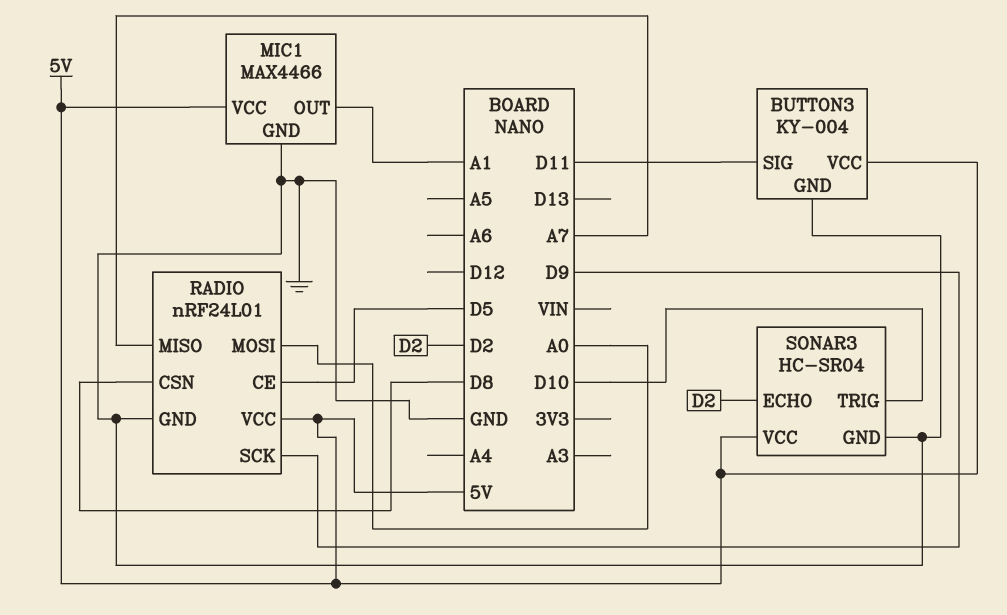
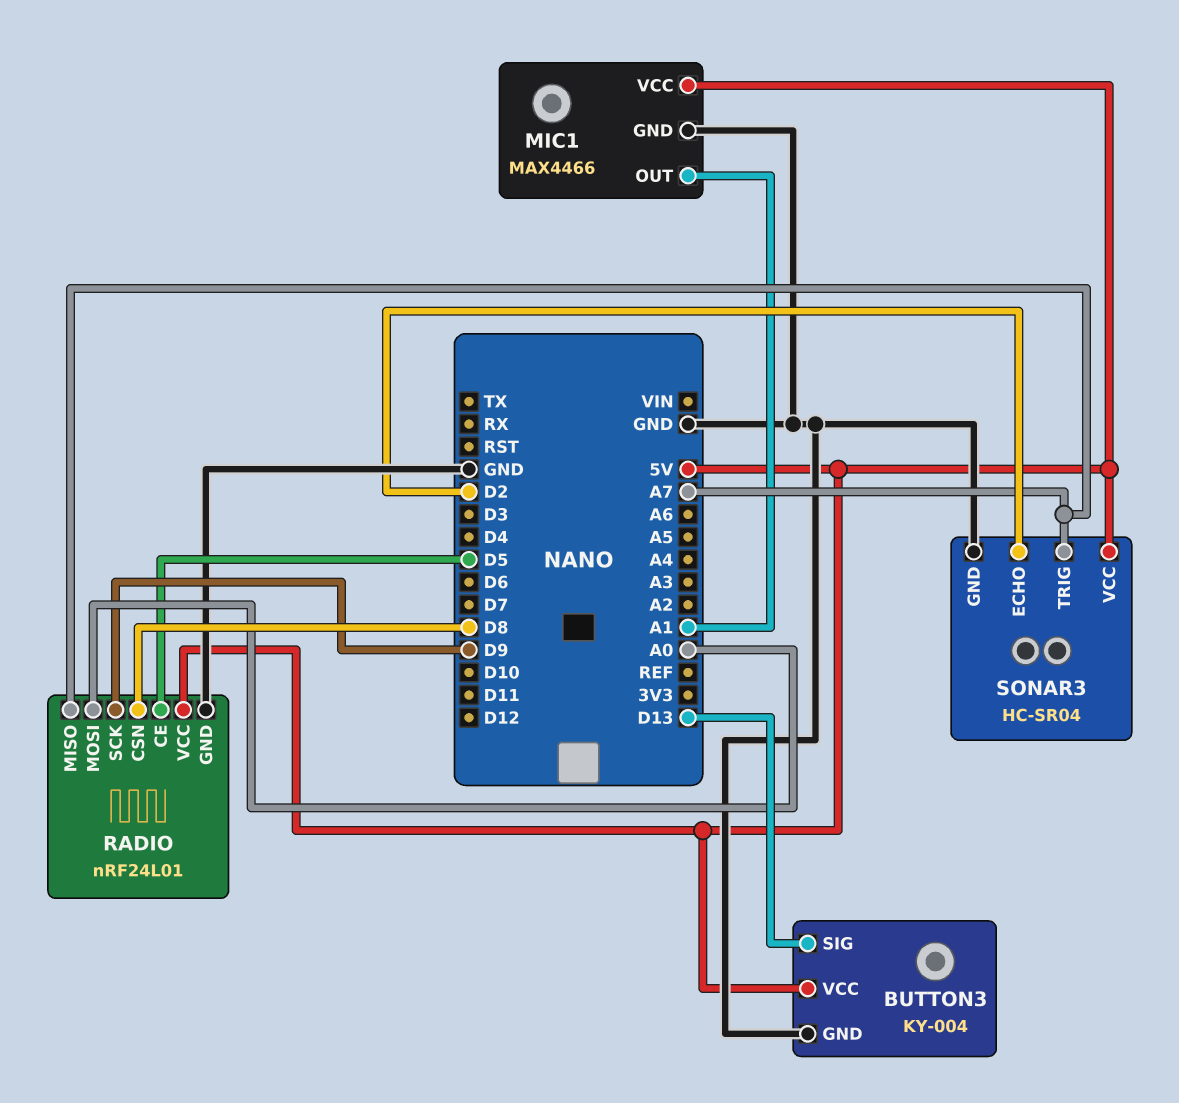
BUTTON3 pin SIG: D11 -> D13
SONAR3 pin TRIG: D10 -> A7

